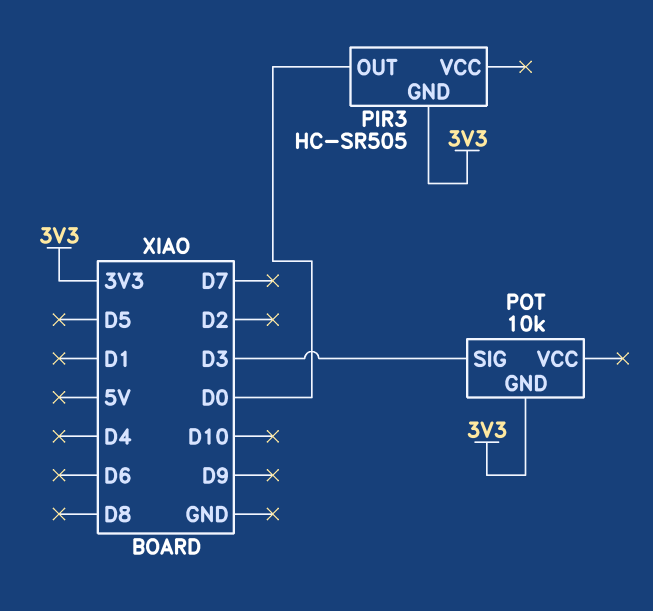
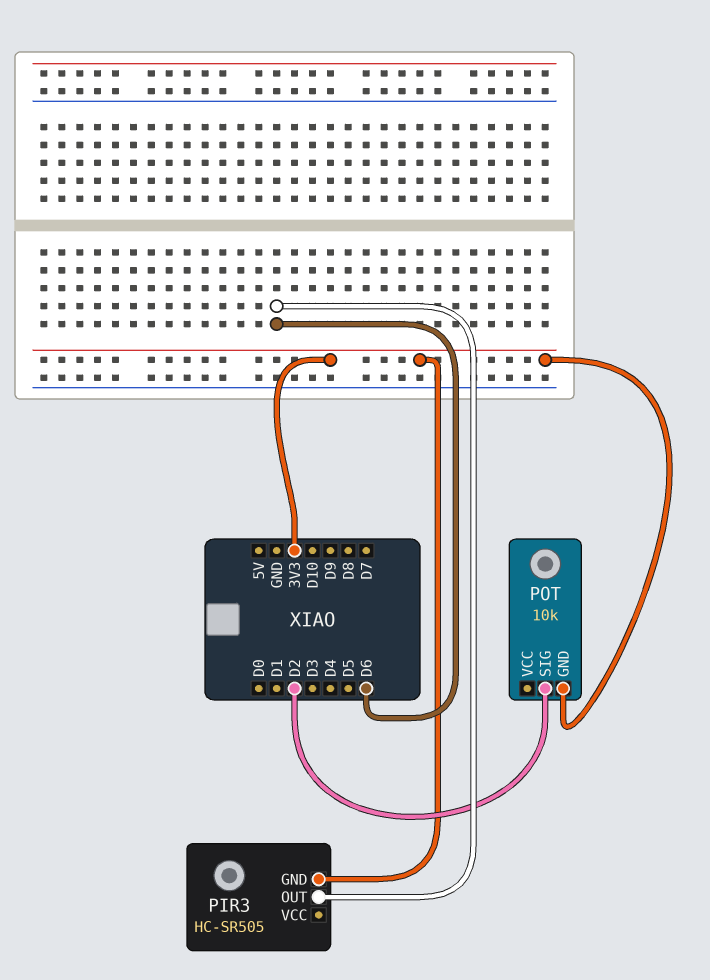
PIR3 pin OUT: D0 -> D6
POT pin SIG: D3 -> D2

